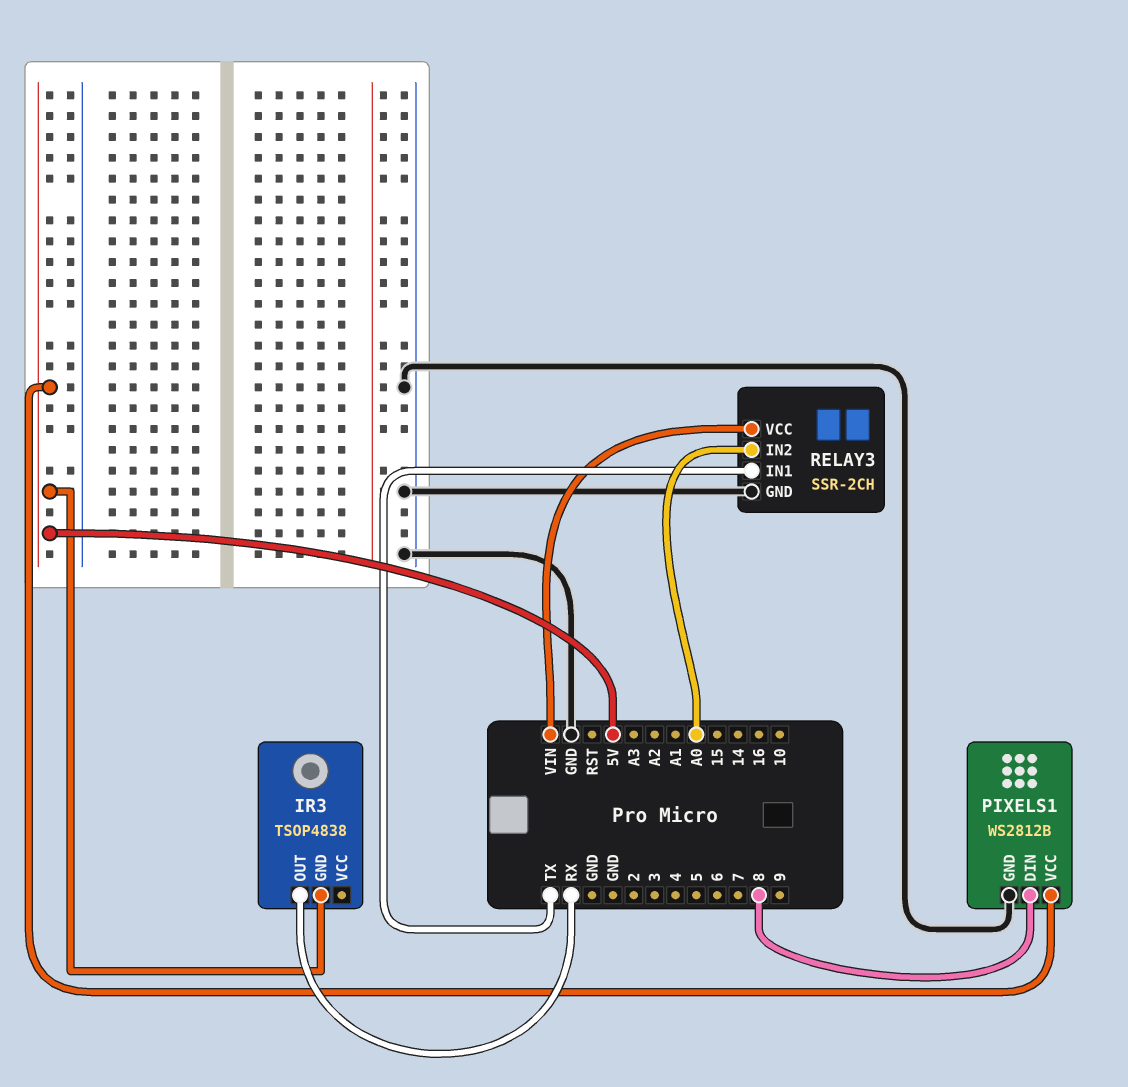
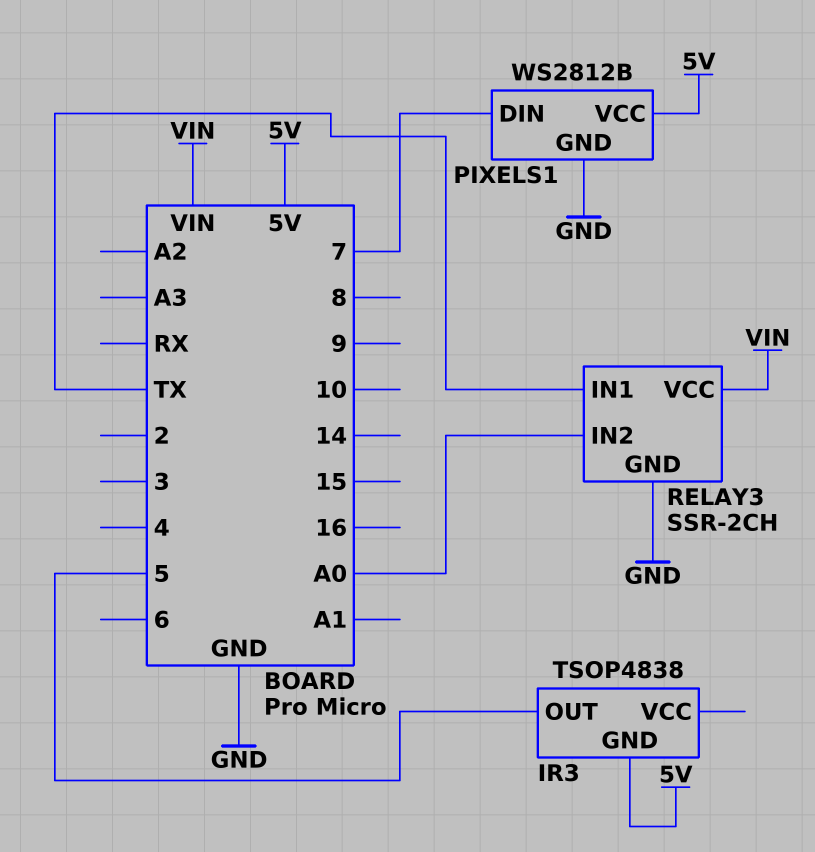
IR3 pin OUT: RX -> 5
PIXELS1 pin DIN: 8 -> 7

